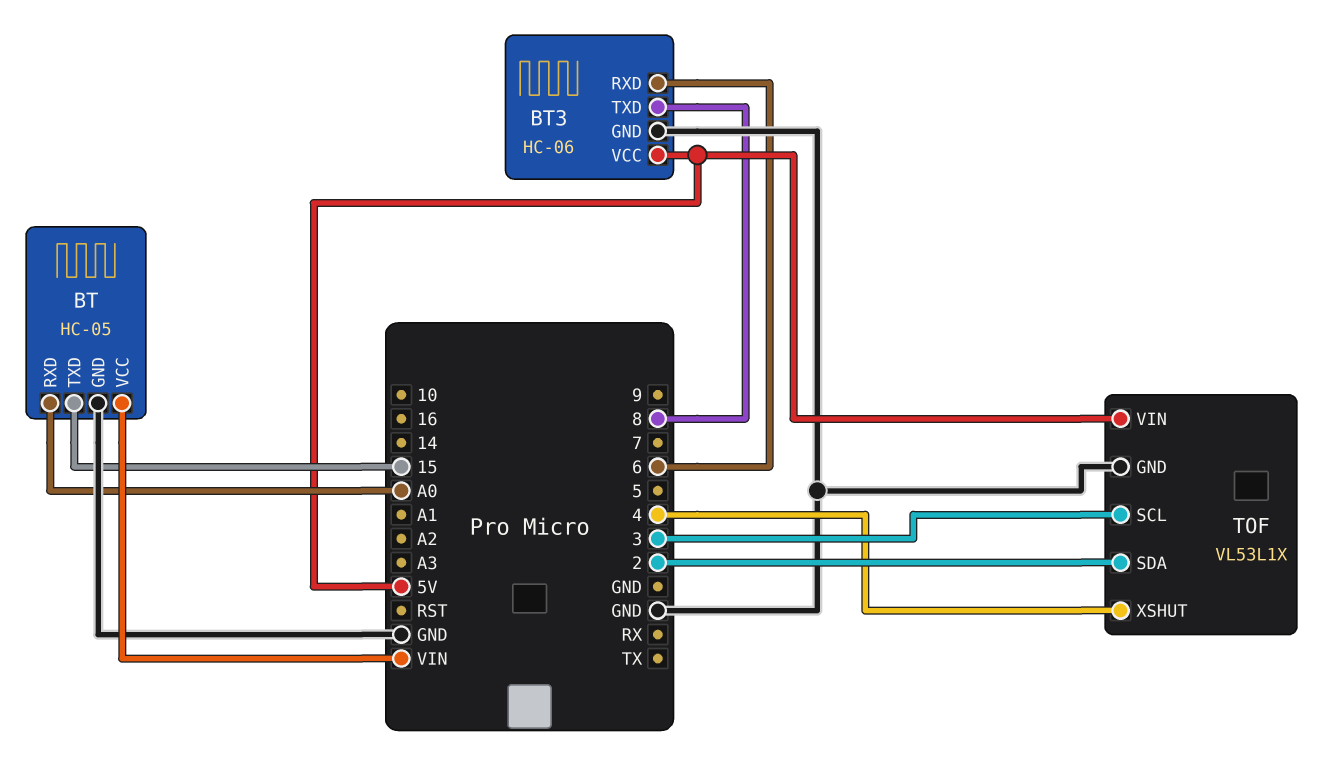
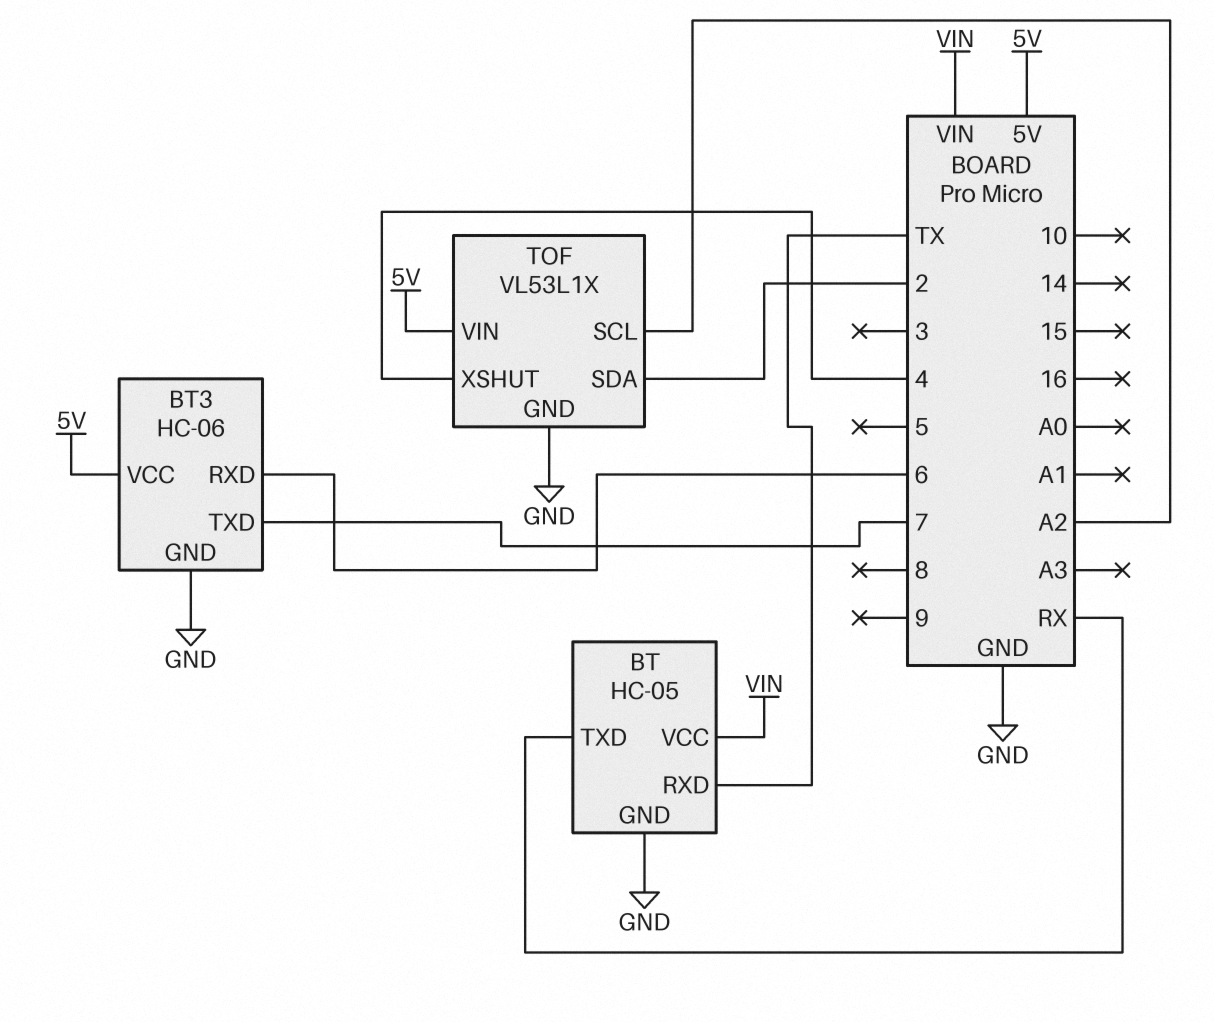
BT pin RXD: A0 -> TX
BT pin TXD: 15 -> RX
BT3 pin TXD: 8 -> 7
TOF pin SCL: 3 -> A2

